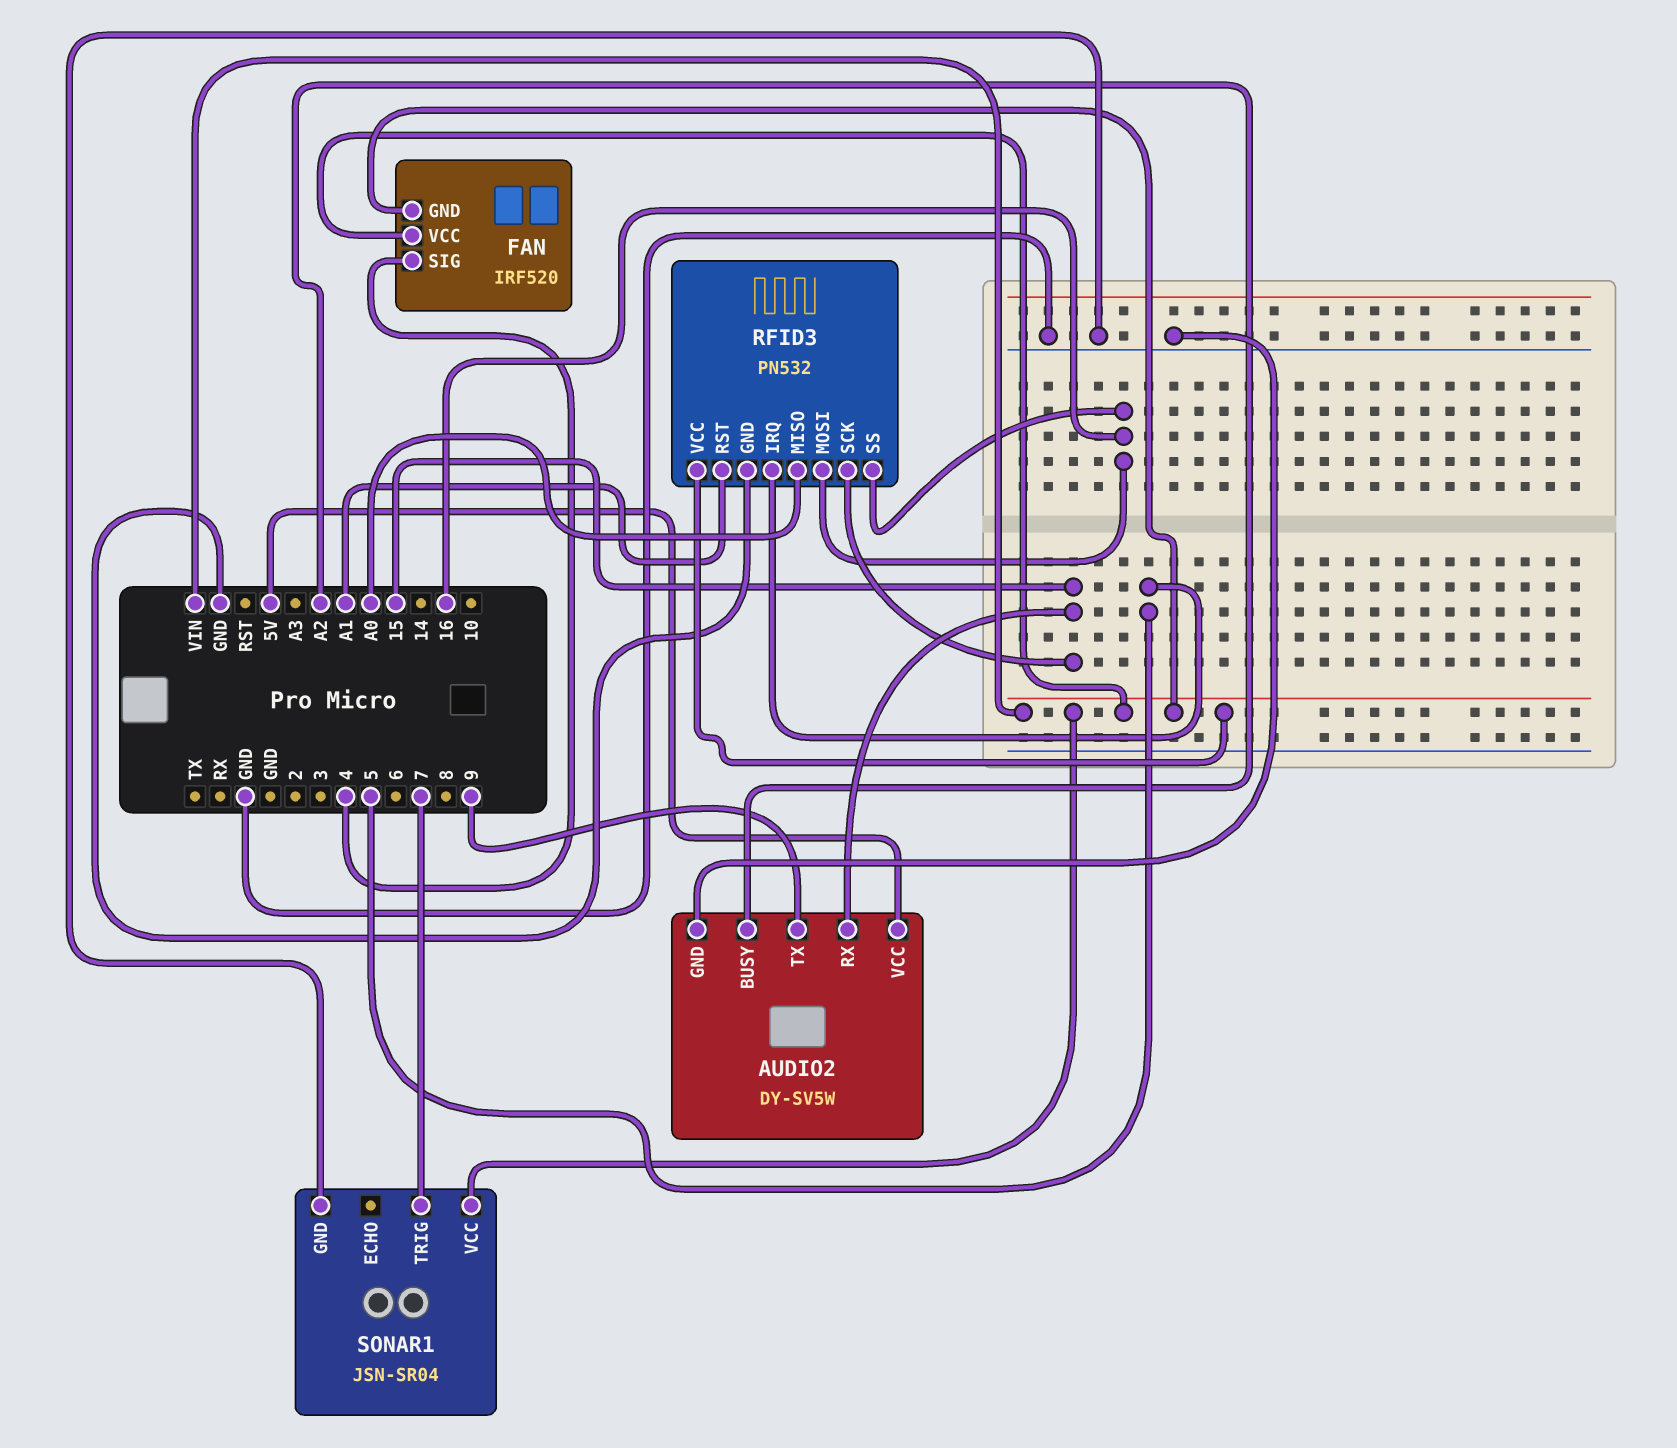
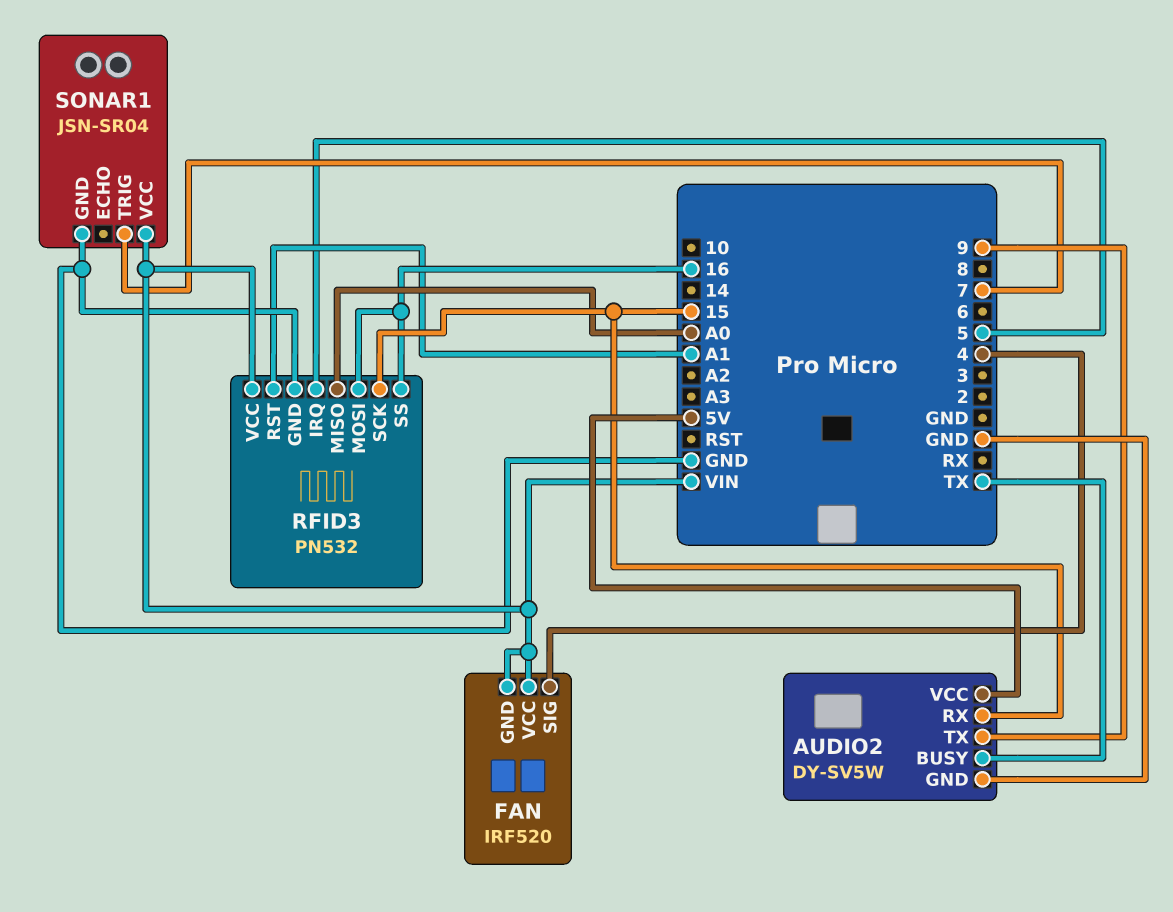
AUDIO2 pin BUSY: A2 -> TX

